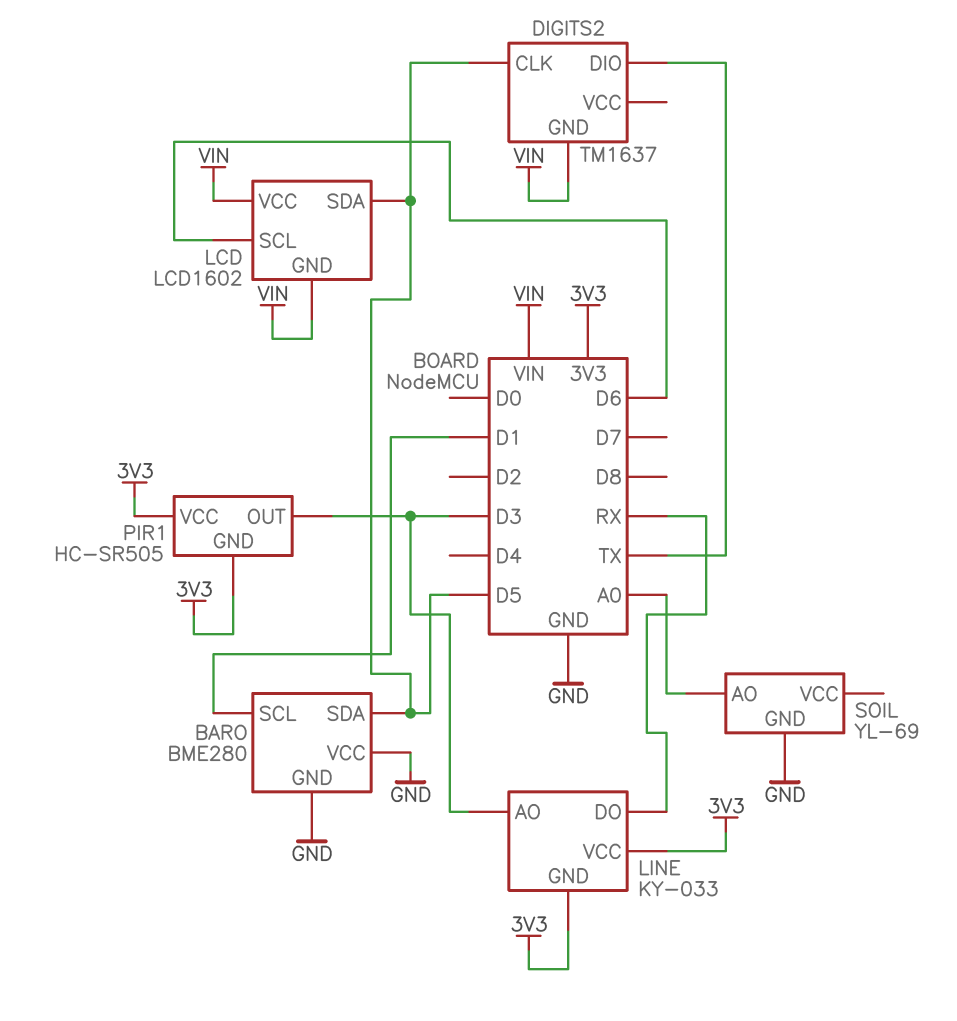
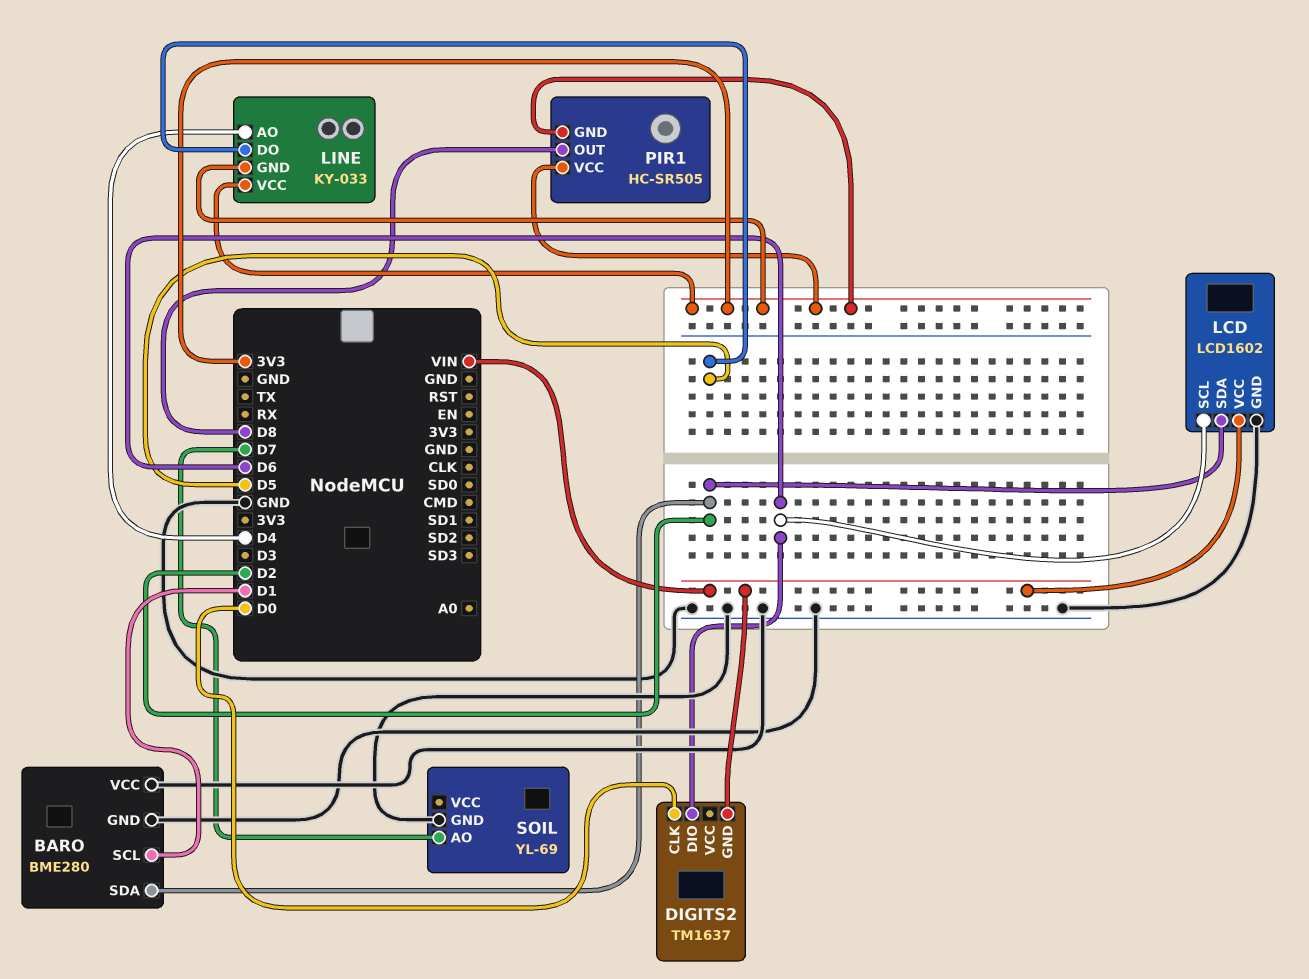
BARO pin SDA: D5 -> D2
DIGITS2 pin CLK: D5 -> D0
DIGITS2 pin DIO: TX -> D6
LCD pin GND: VIN -> GND
LCD pin SDA: D5 -> D2
LINE pin AO: D3 -> D4
LINE pin DO: RX -> D5
PIR1 pin OUT: D3 -> D8
SOIL pin AO: A0 -> D7

